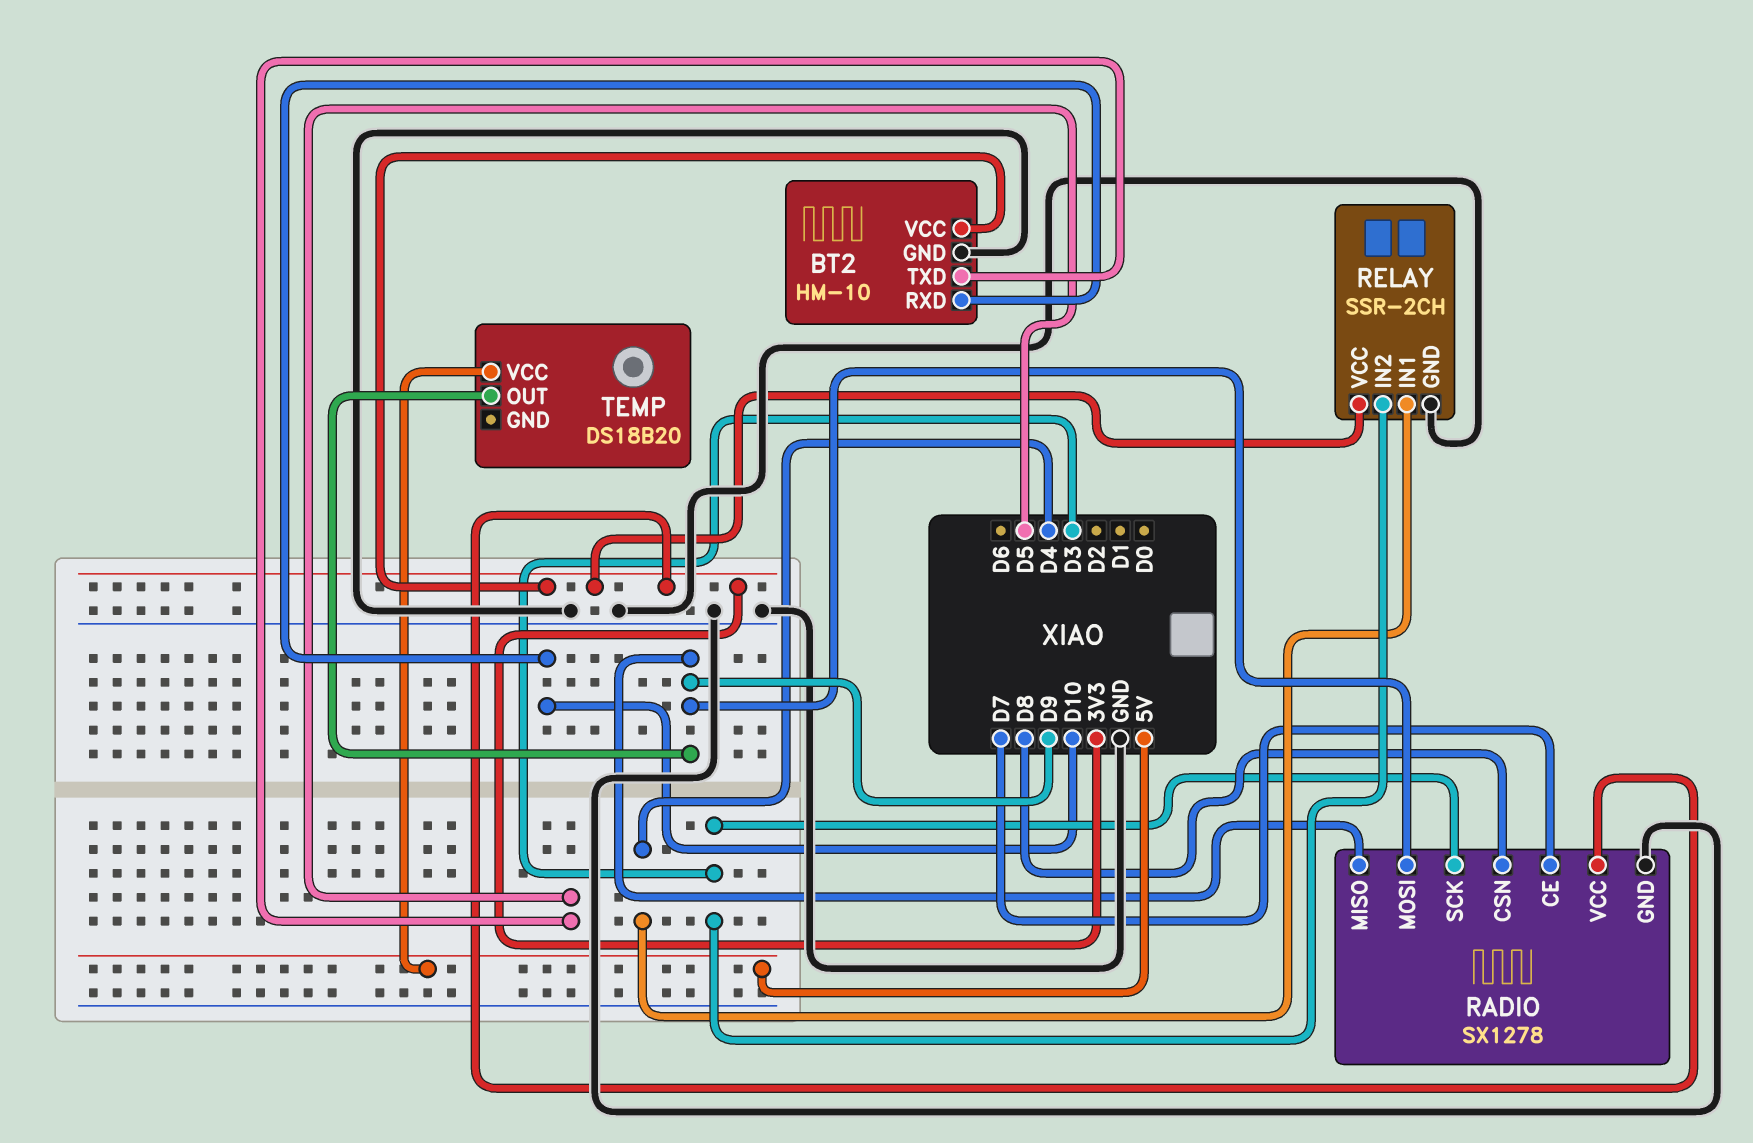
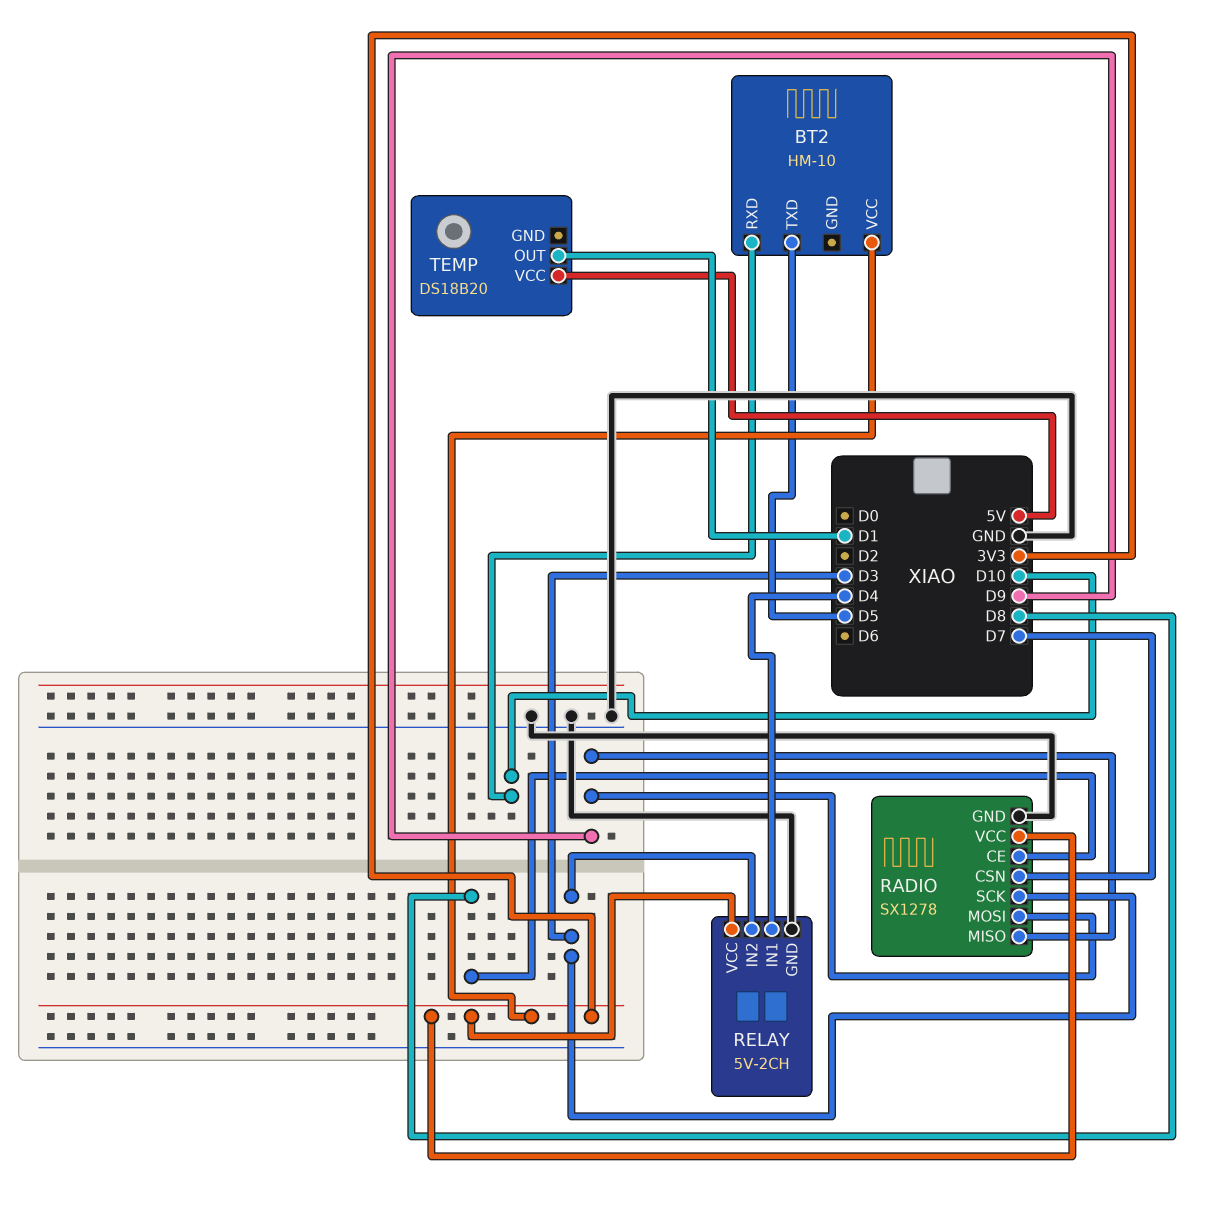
BT2 pin GND: GND -> none
RADIO pin CE: D7 -> D8
RADIO pin CSN: D8 -> D7
RELAY: SSR-2CH -> 5V-2CH
TEMP pin OUT: D9 -> D1

